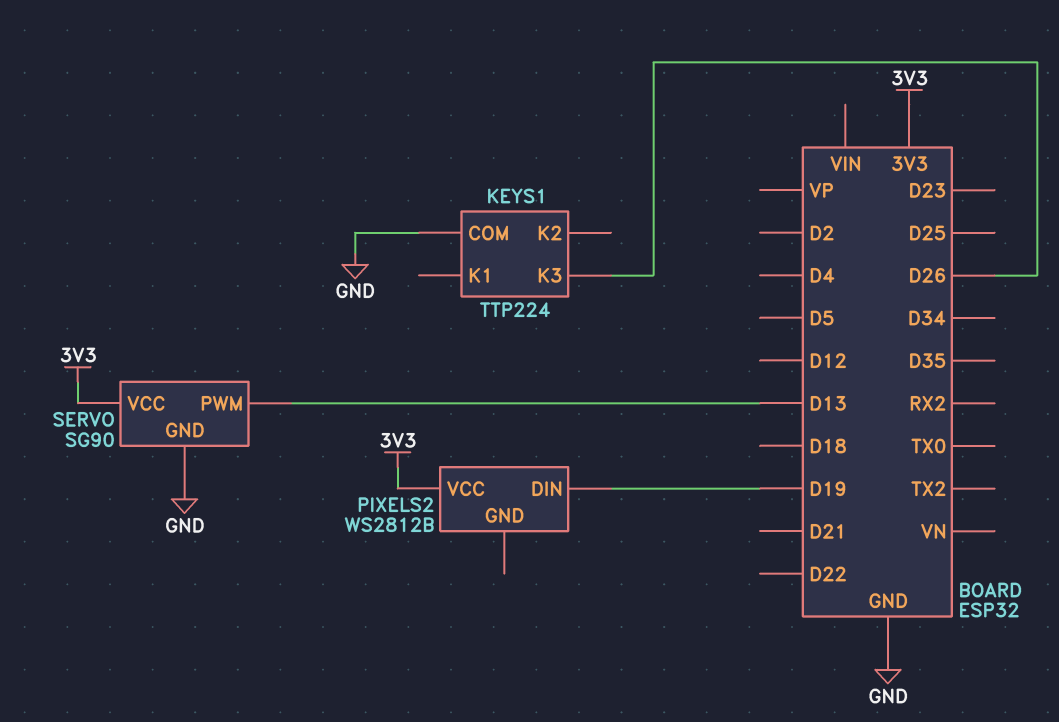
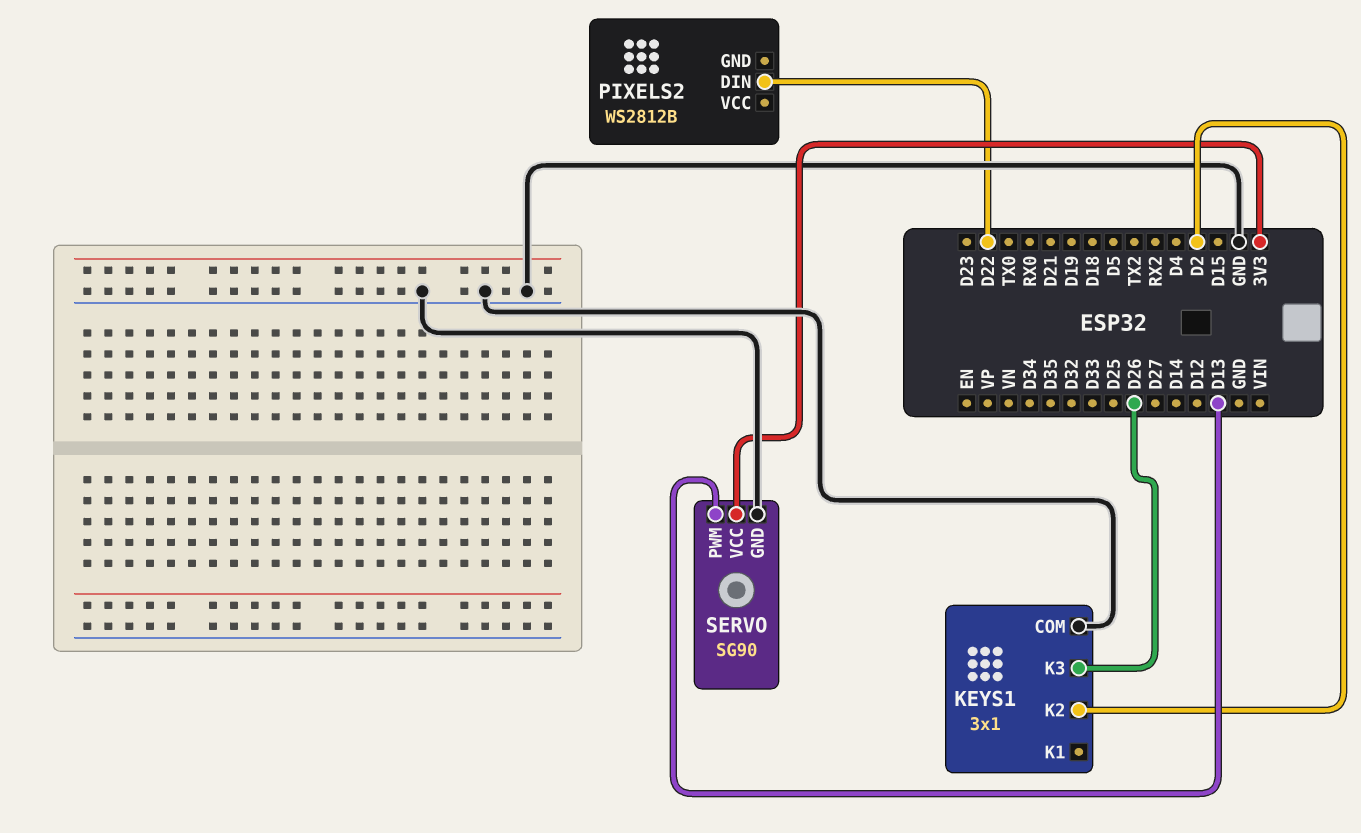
KEYS1: TTP224 -> 3x1
KEYS1 pin K2: none -> D2
PIXELS2 pin DIN: D19 -> D22
PIXELS2 pin VCC: 3V3 -> none

